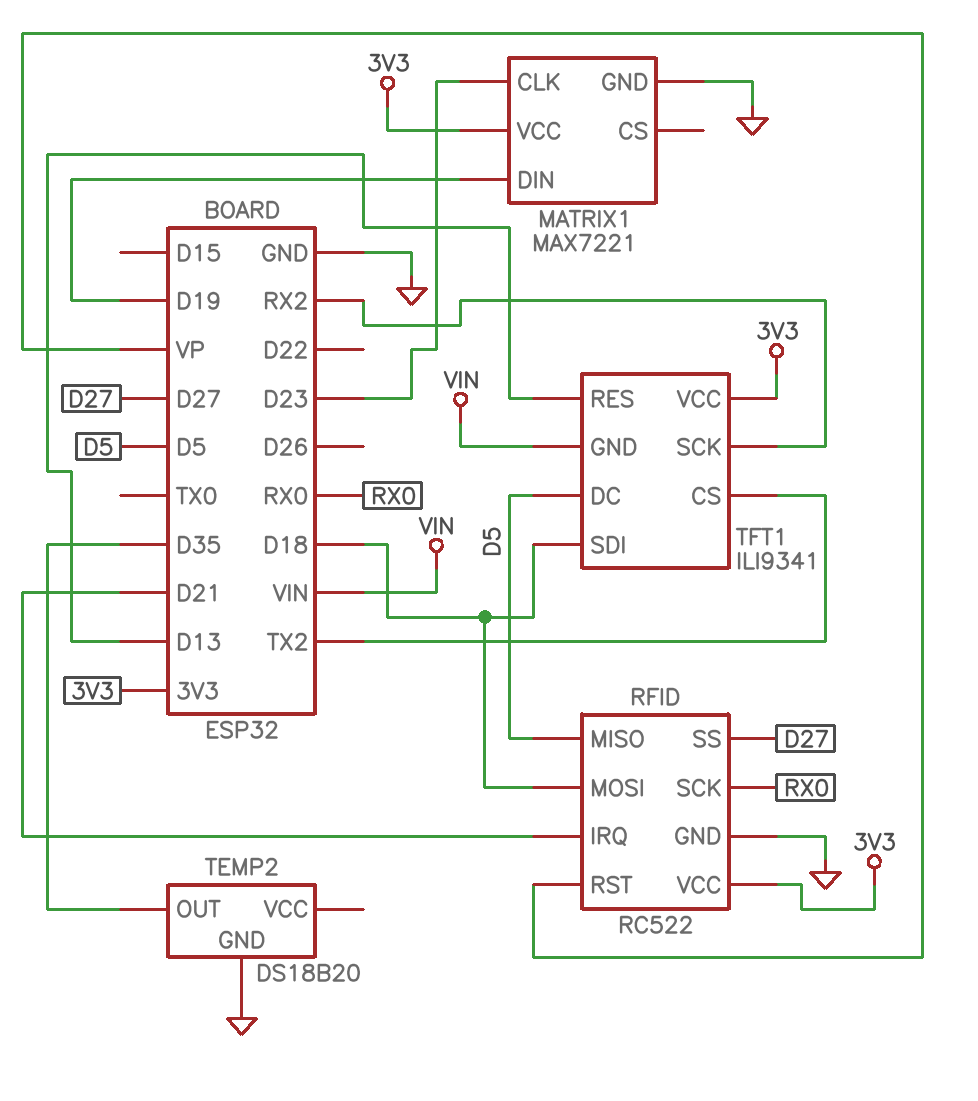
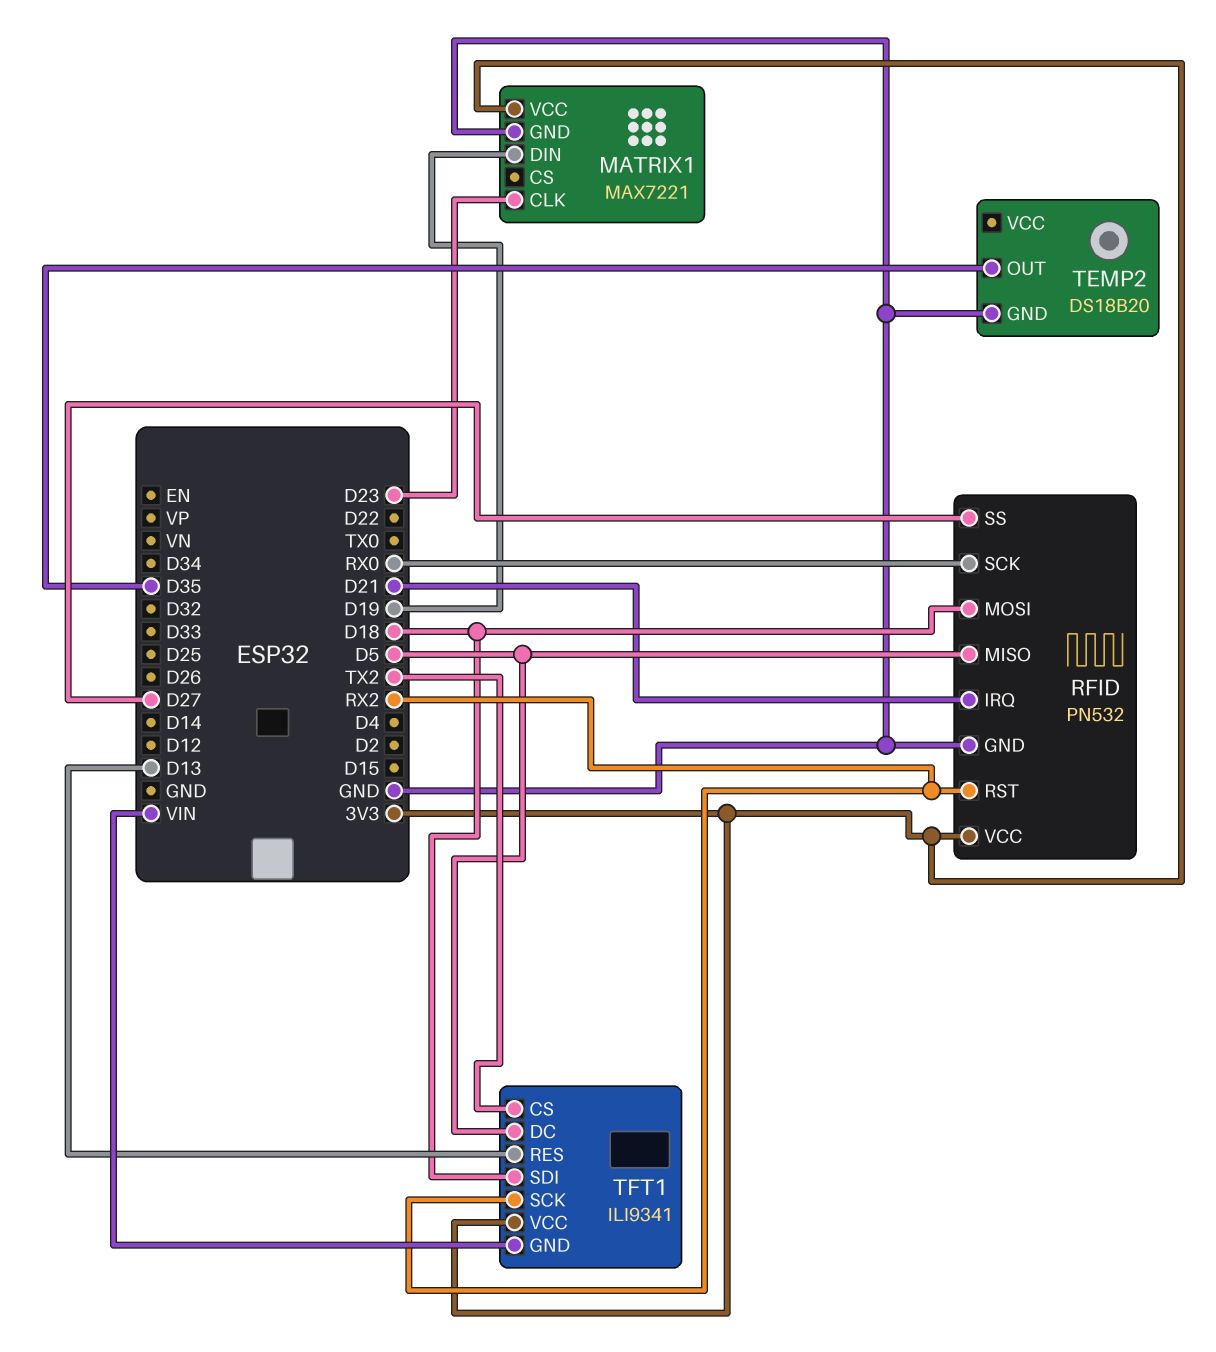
RFID: RC522 -> PN532
RFID pin RST: VP -> RX2

